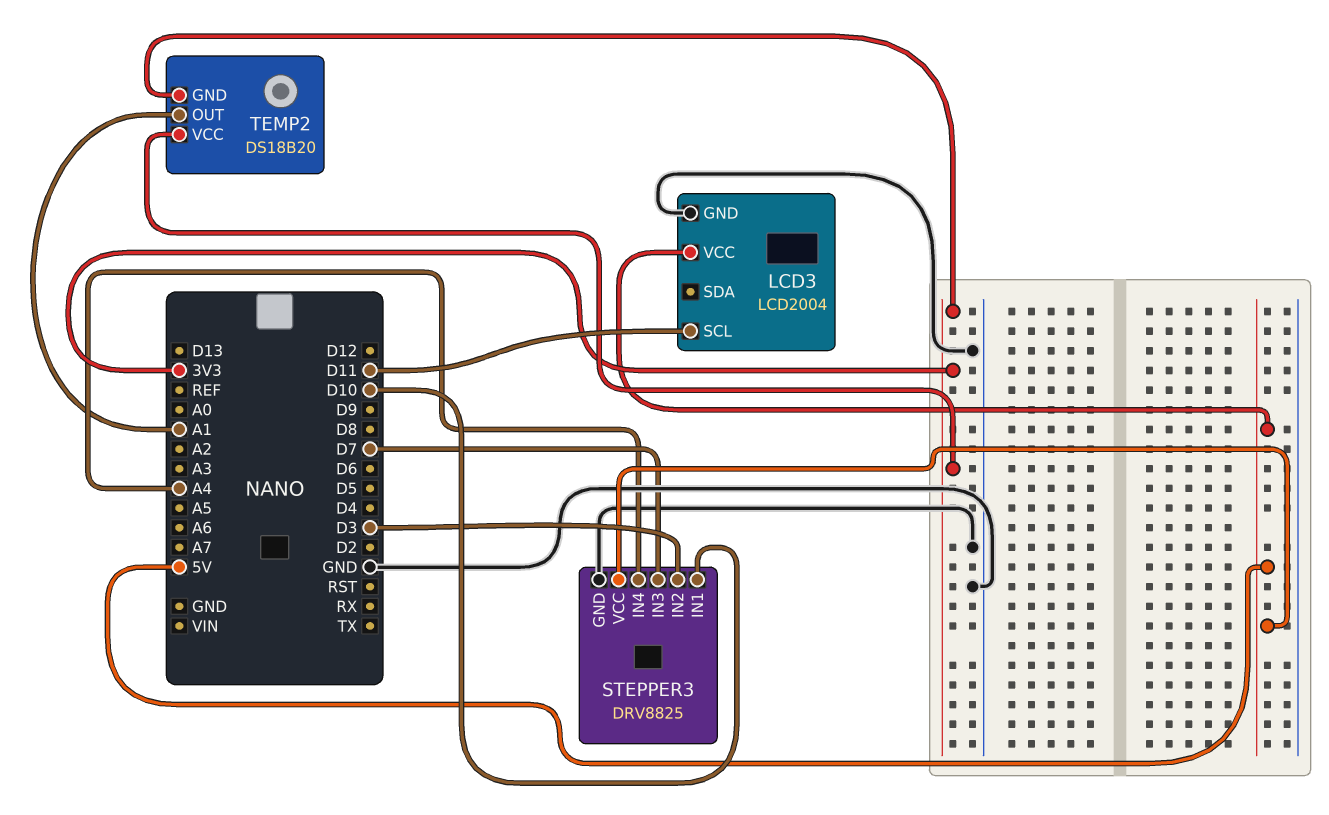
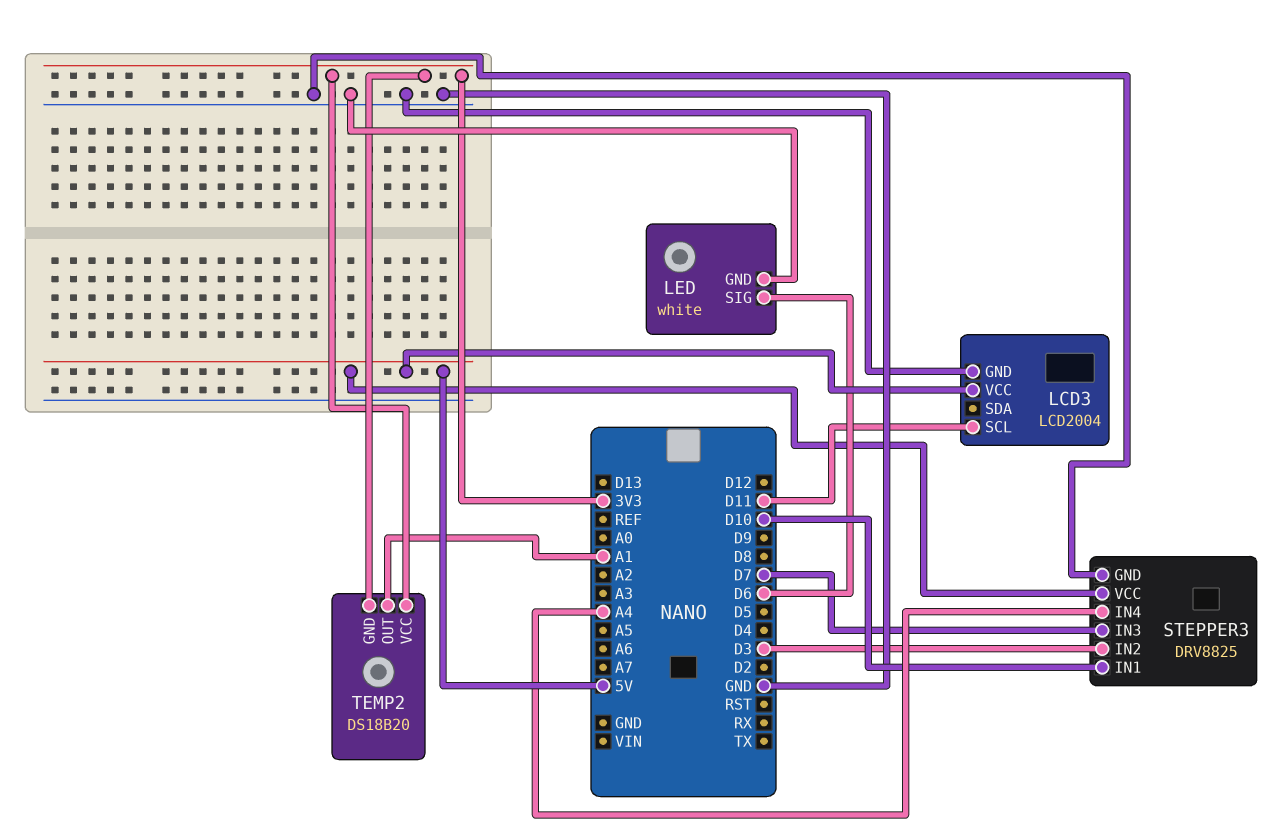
LED: none -> white
LED pin GND: none -> GND
LED pin SIG: none -> D6

